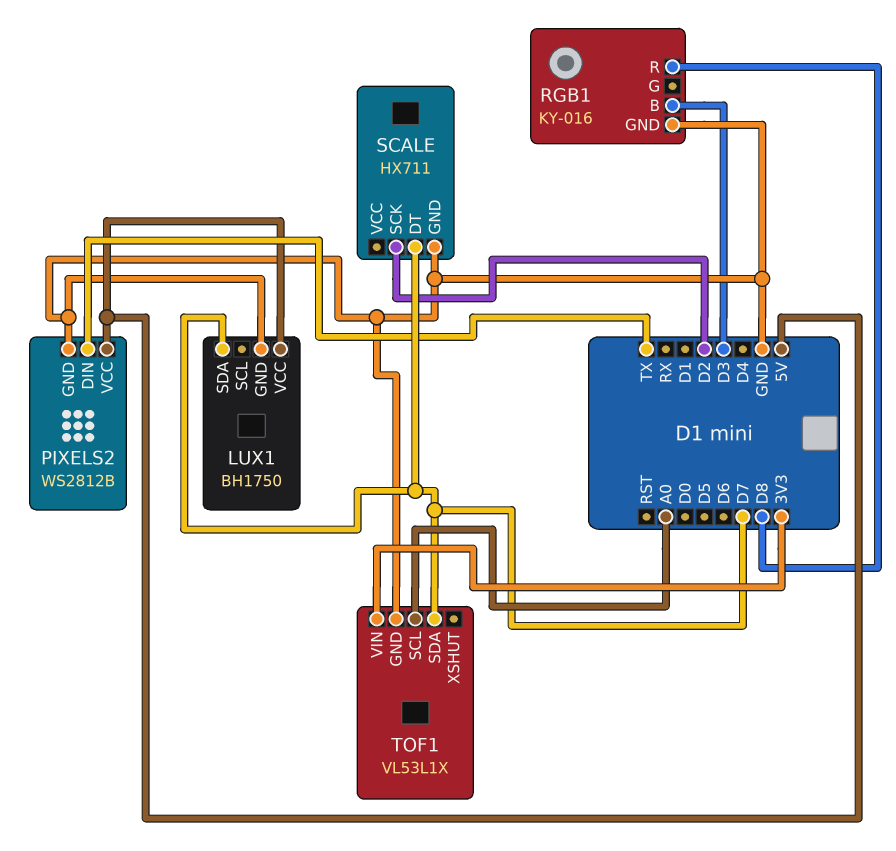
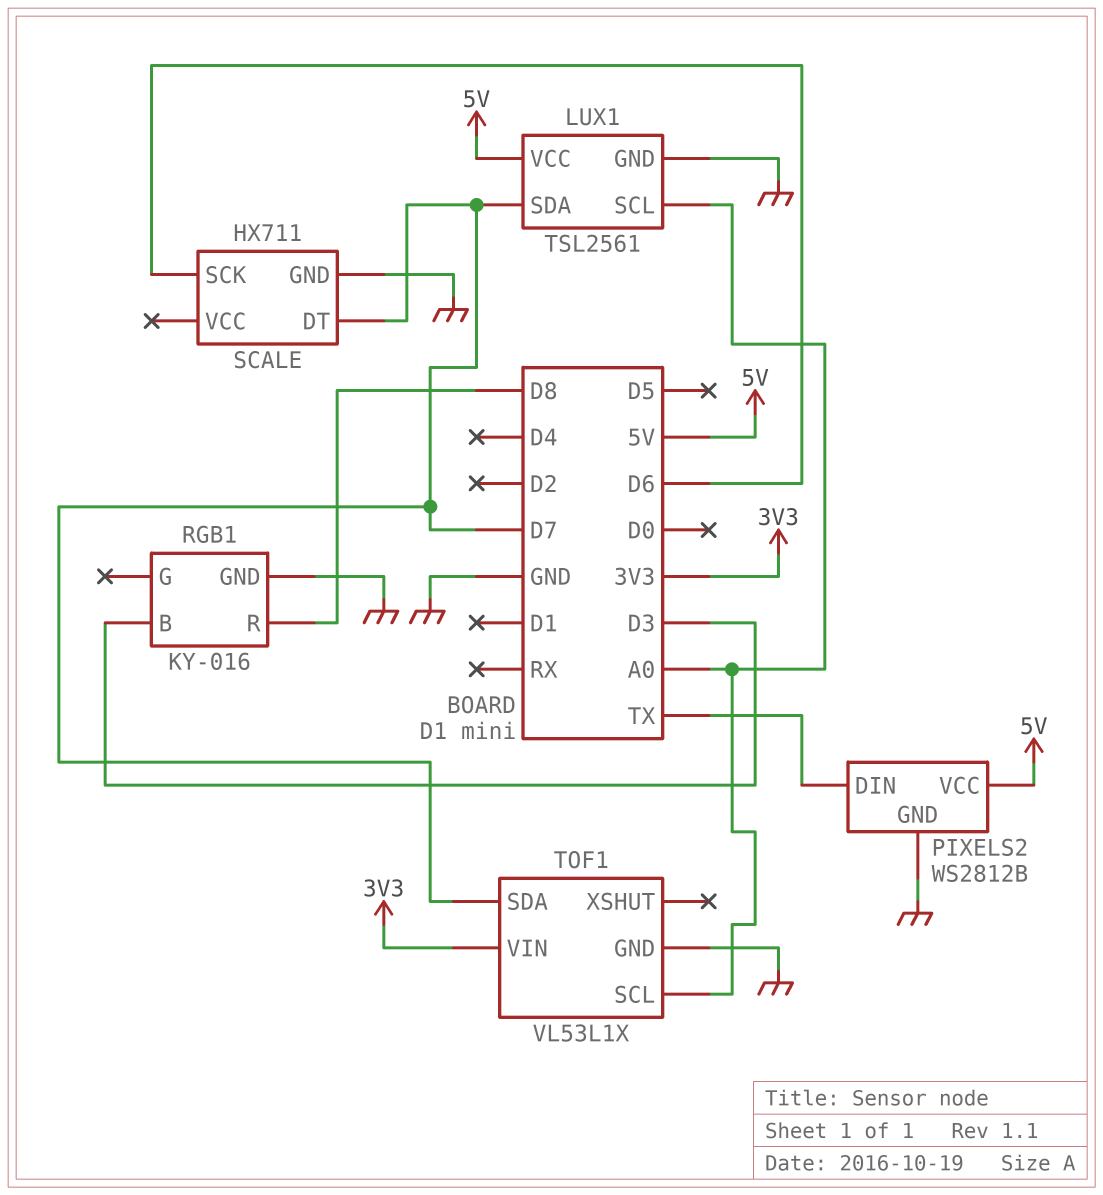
LUX1: BH1750 -> TSL2561
LUX1 pin SCL: none -> A0
SCALE pin SCK: D2 -> D6

